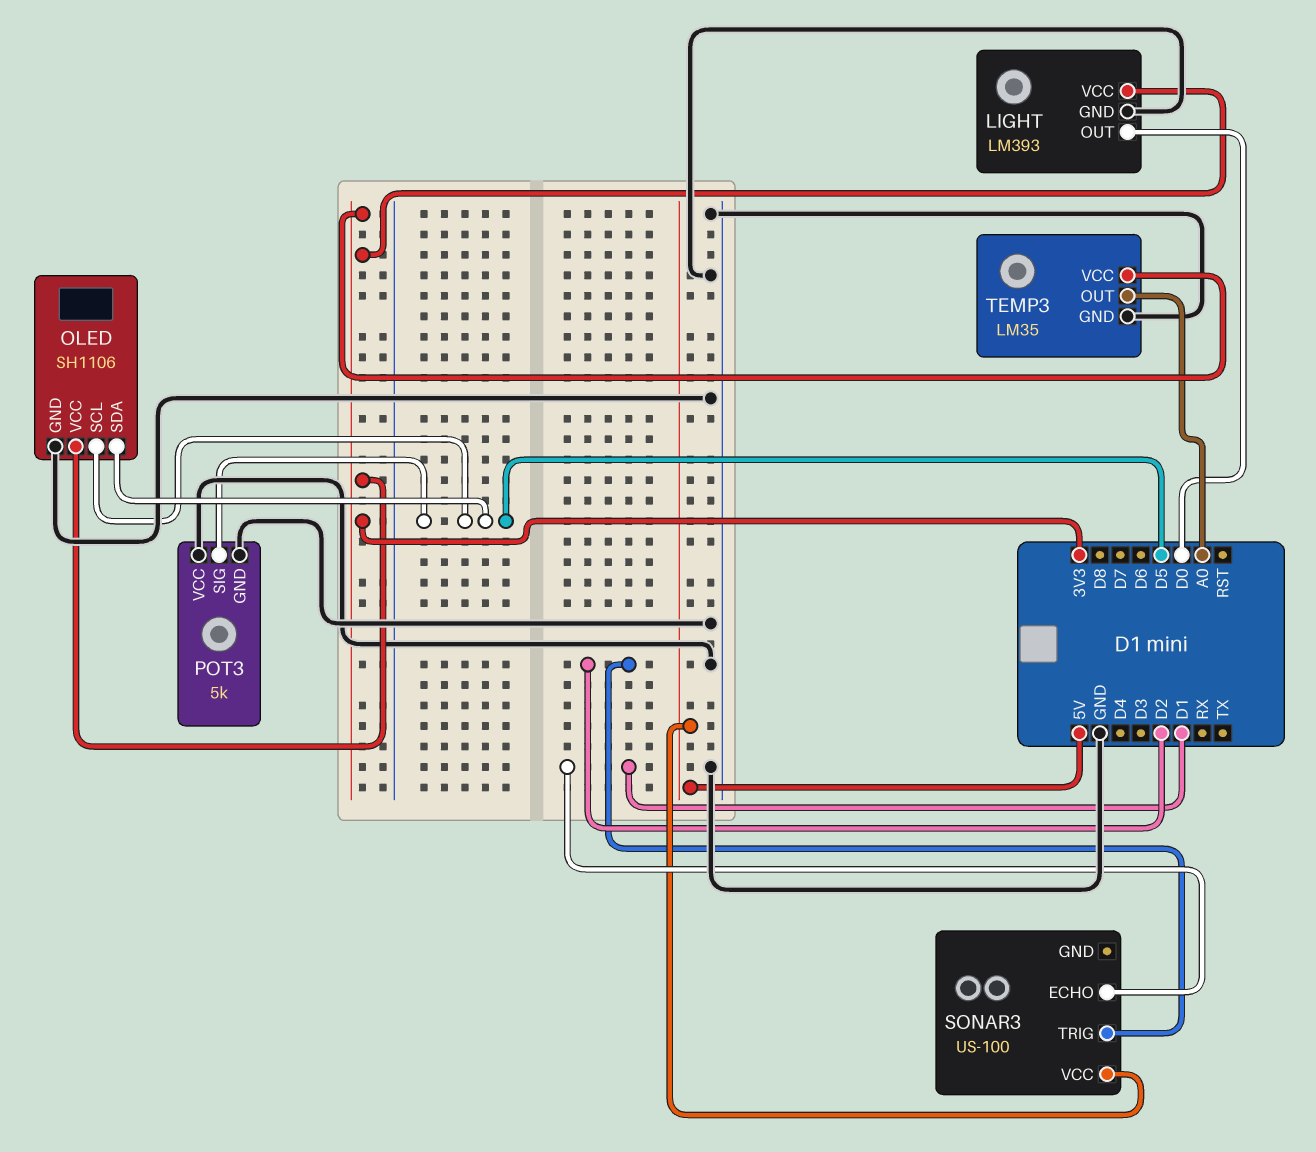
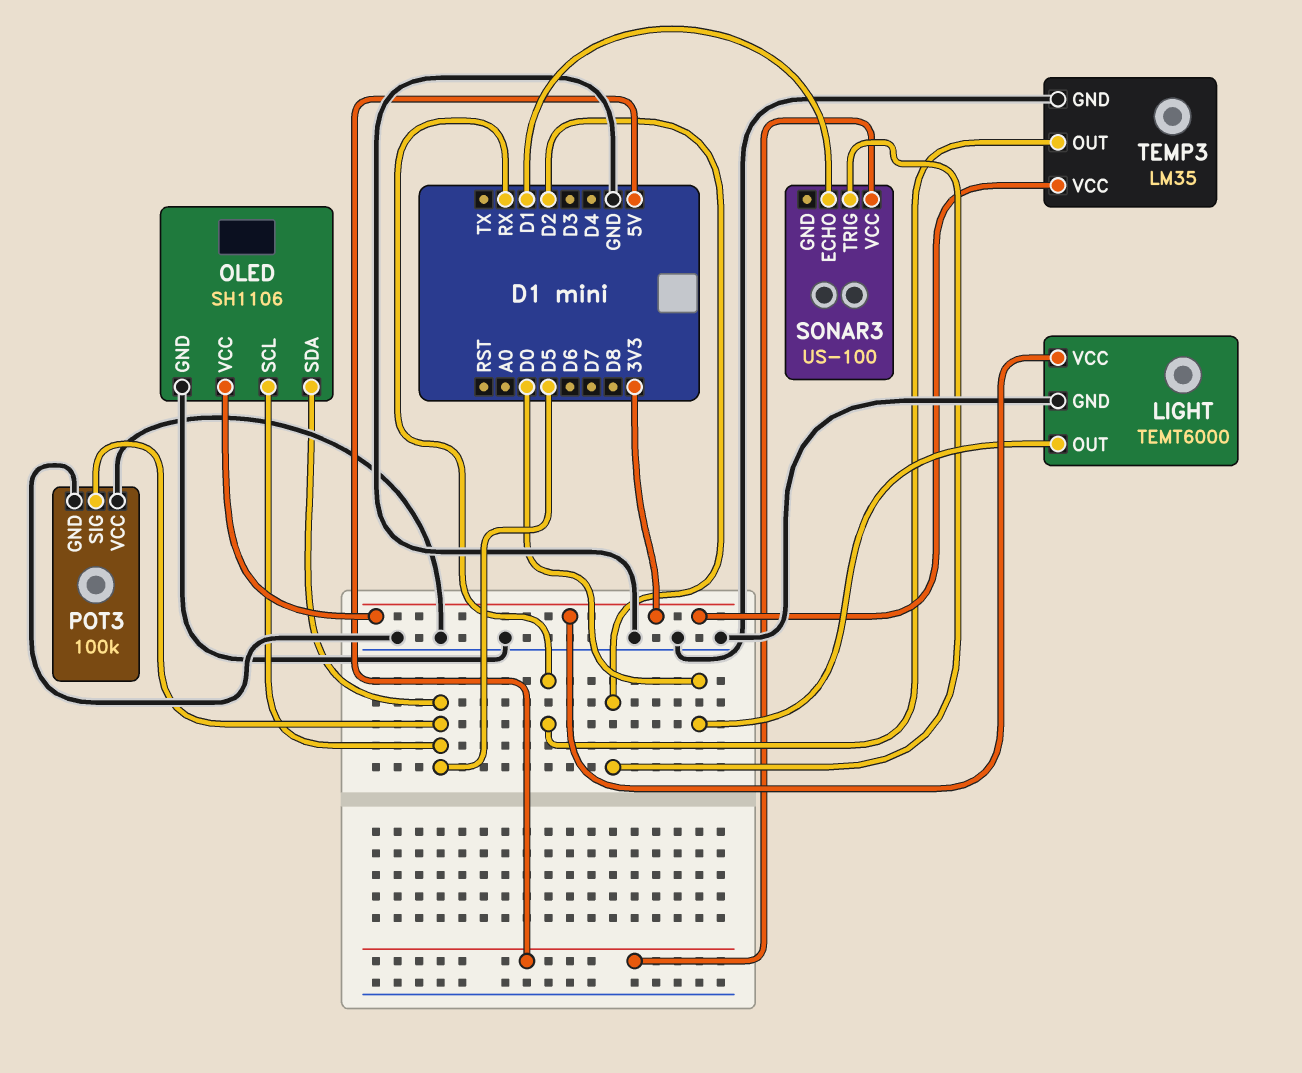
LIGHT: LM393 -> TEMT6000
POT3: 5k -> 100k
TEMP3 pin OUT: A0 -> RX

